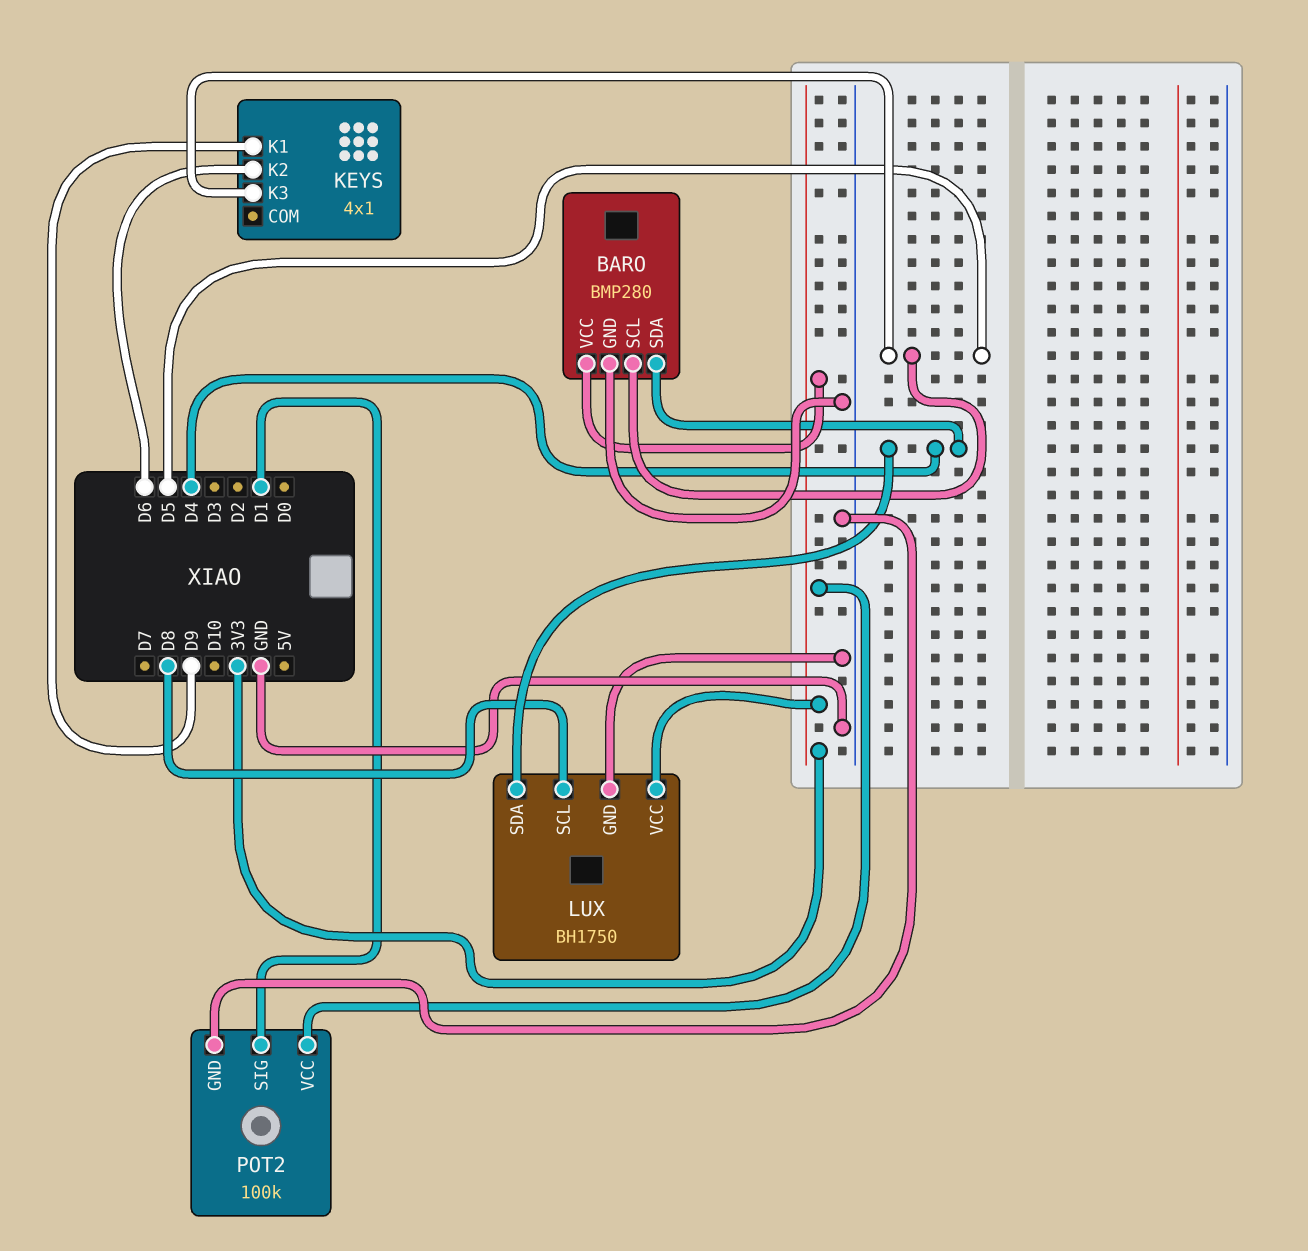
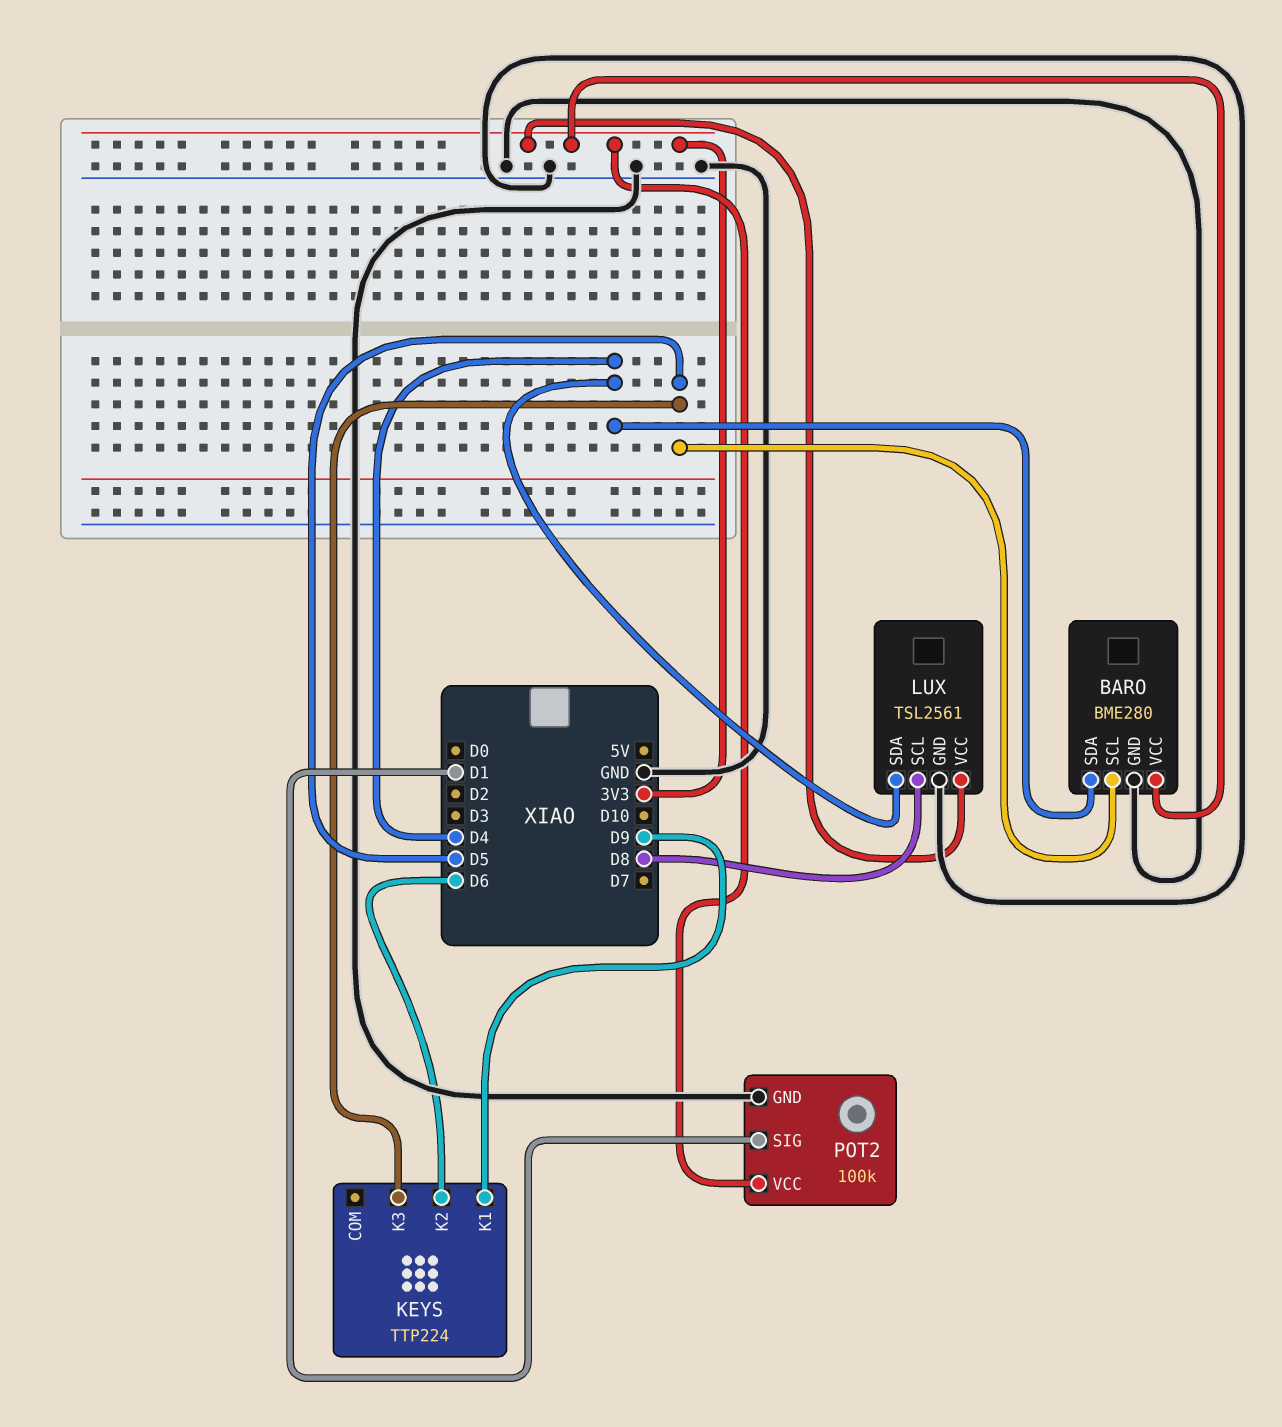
BARO: BMP280 -> BME280
KEYS: 4x1 -> TTP224
LUX: BH1750 -> TSL2561

